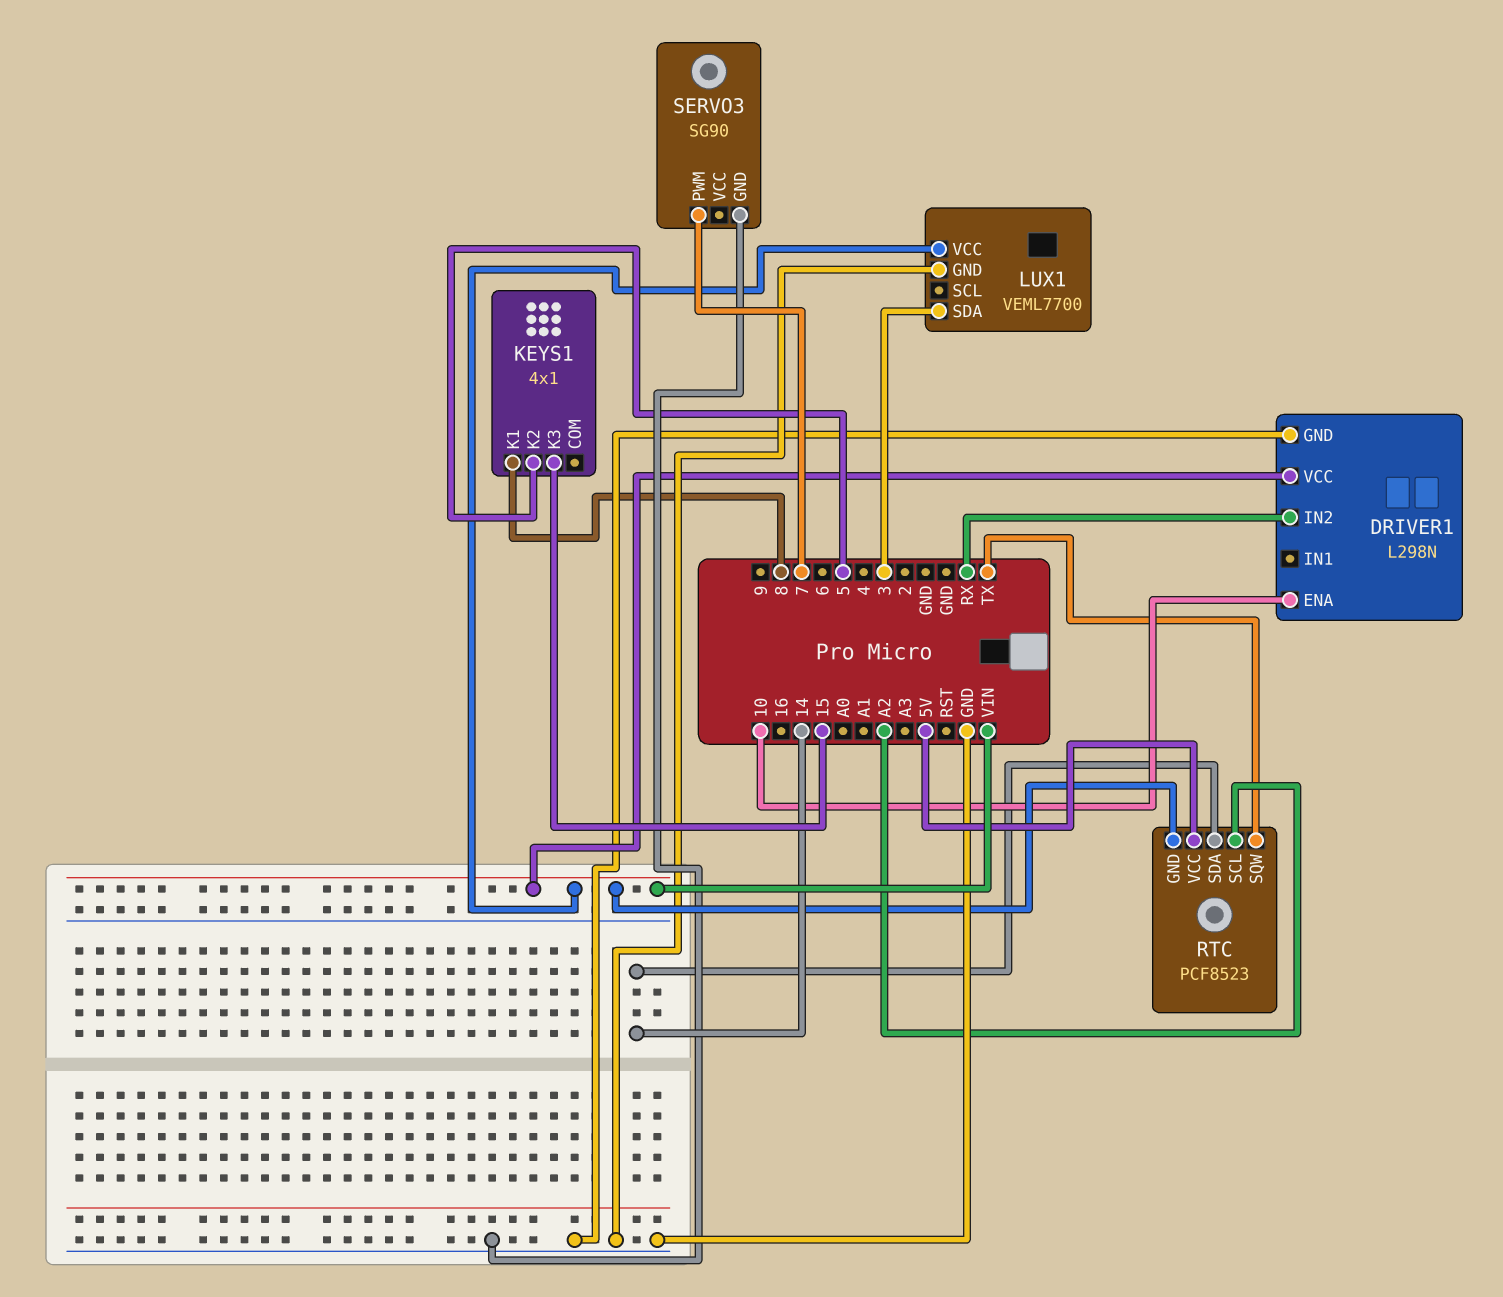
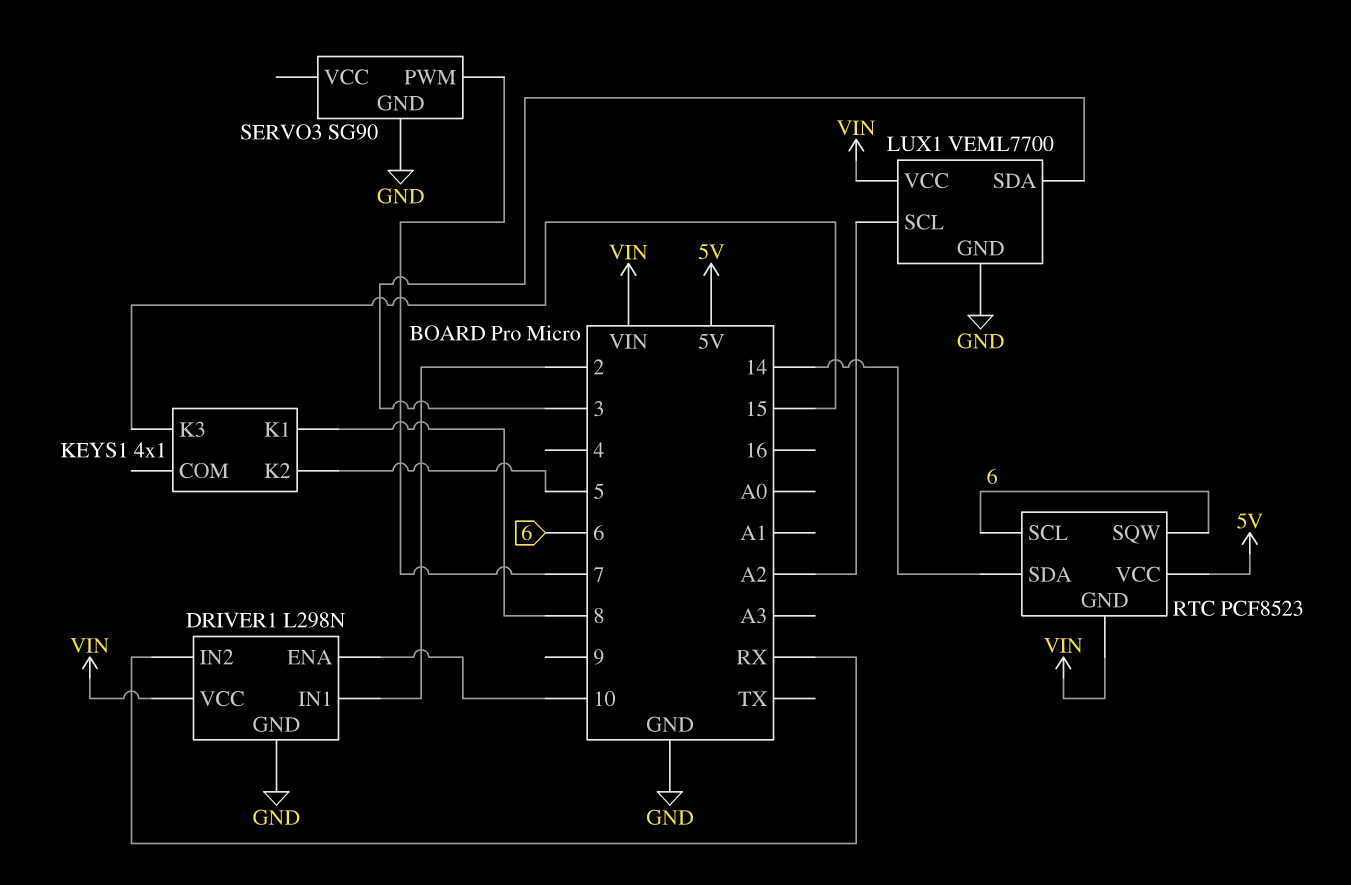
DRIVER1 pin IN1: none -> 2
LUX1 pin SCL: none -> A2
RTC pin SCL: A2 -> 6
RTC pin SQW: TX -> 6

